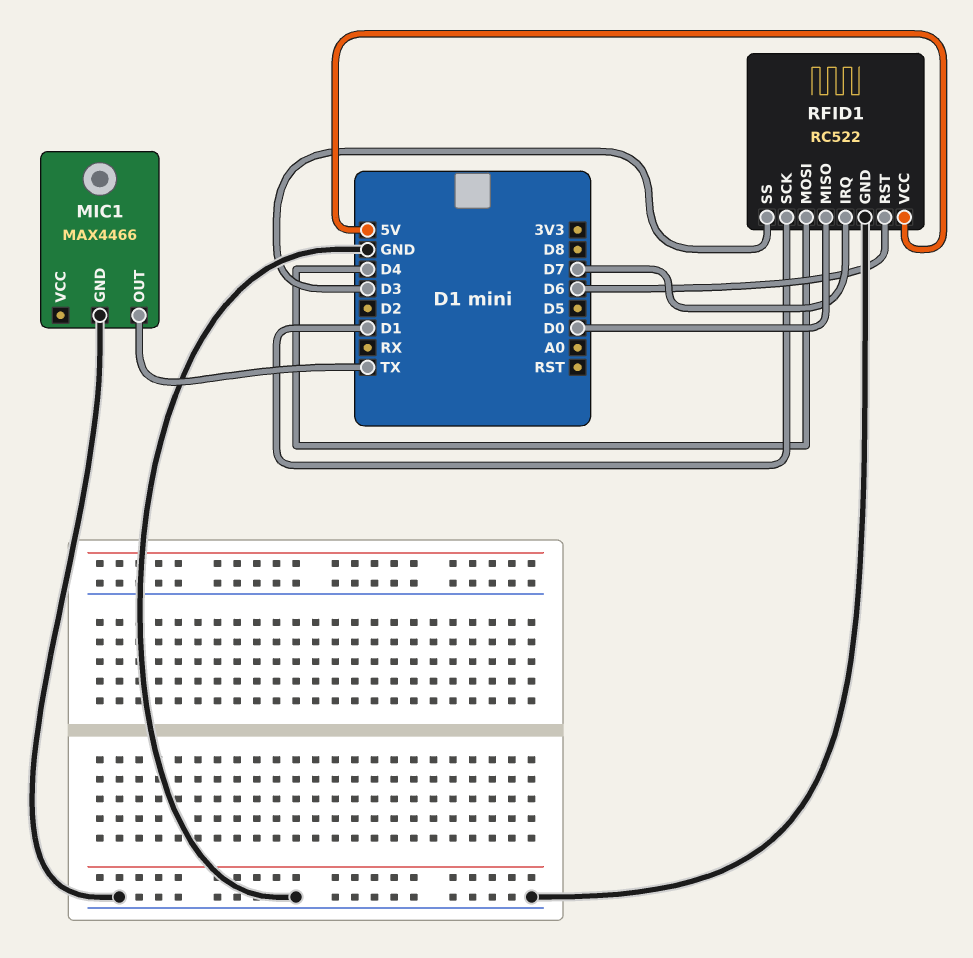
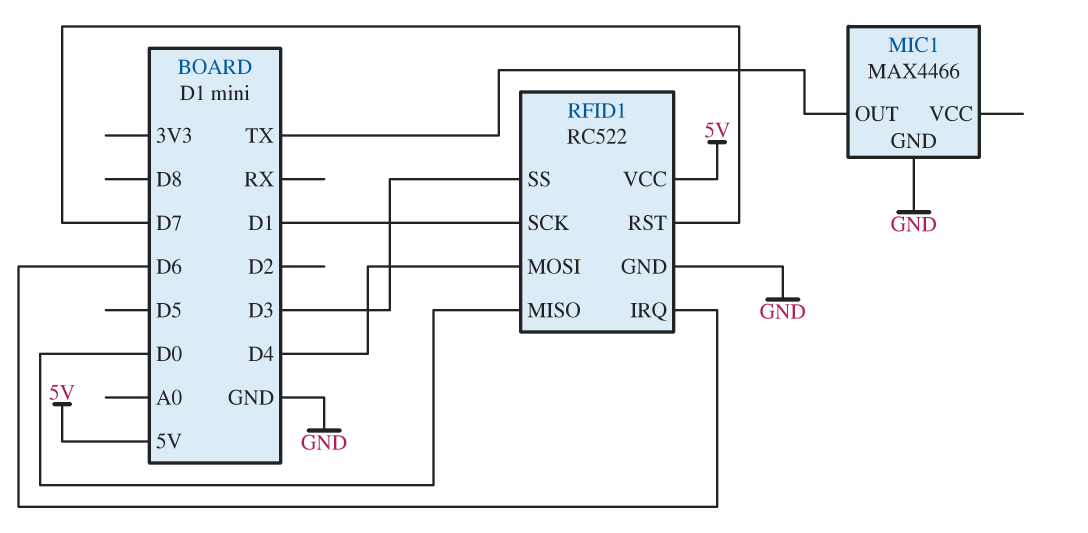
RFID1 pin IRQ: D7 -> D6
RFID1 pin RST: D6 -> D7

